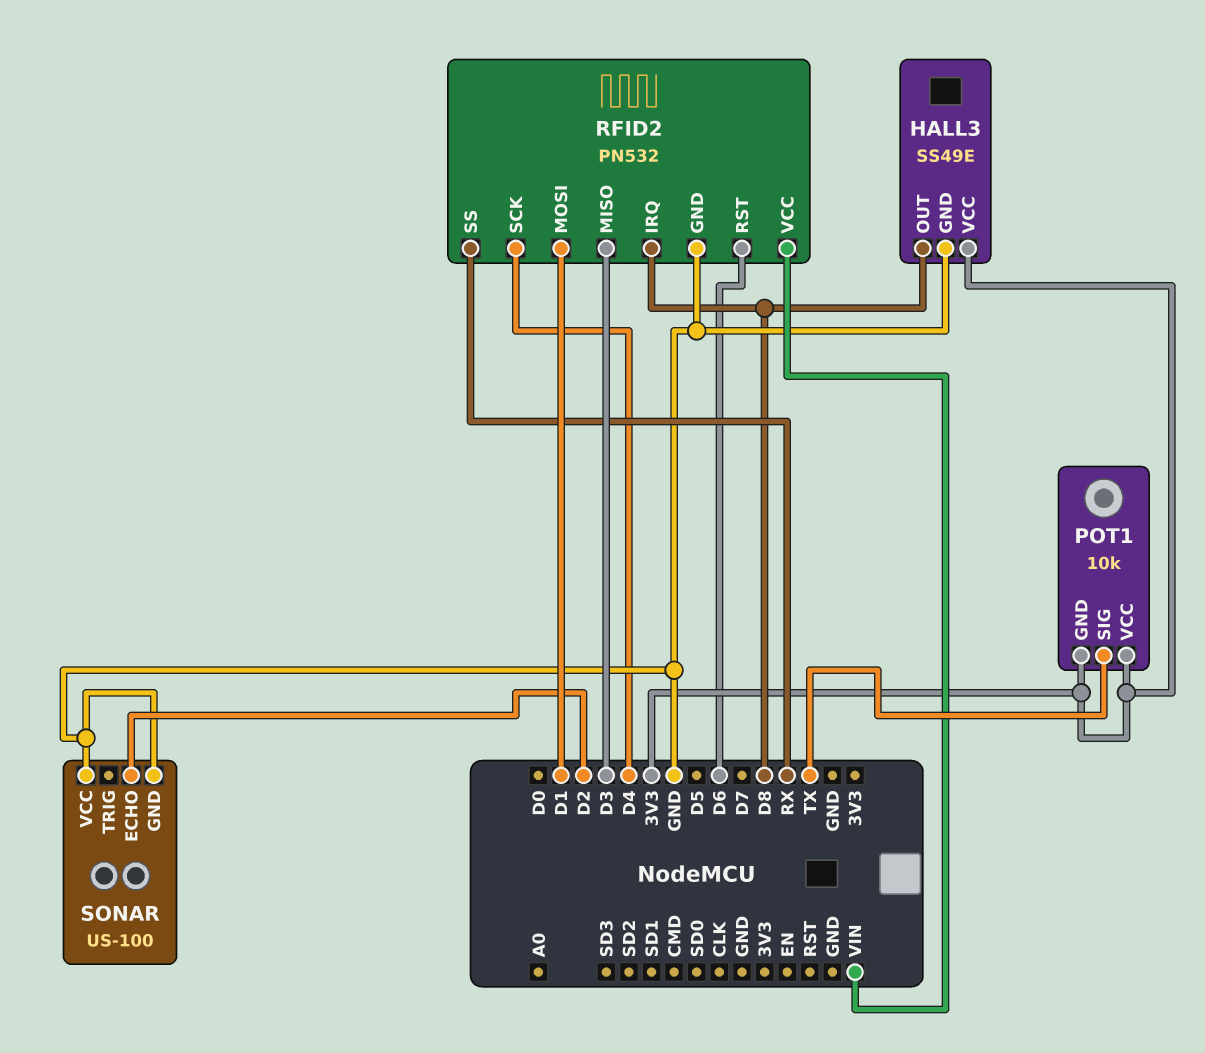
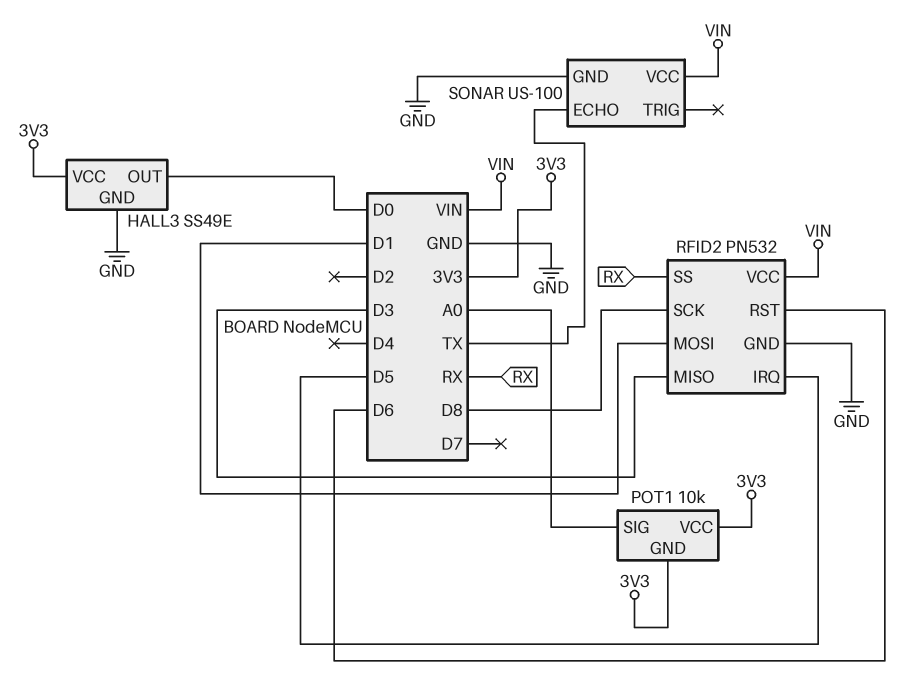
HALL3 pin OUT: D8 -> D0
POT1 pin SIG: TX -> A0
RFID2 pin IRQ: D8 -> D5
RFID2 pin SCK: D4 -> D8
SONAR pin ECHO: D2 -> TX
SONAR pin VCC: GND -> VIN

